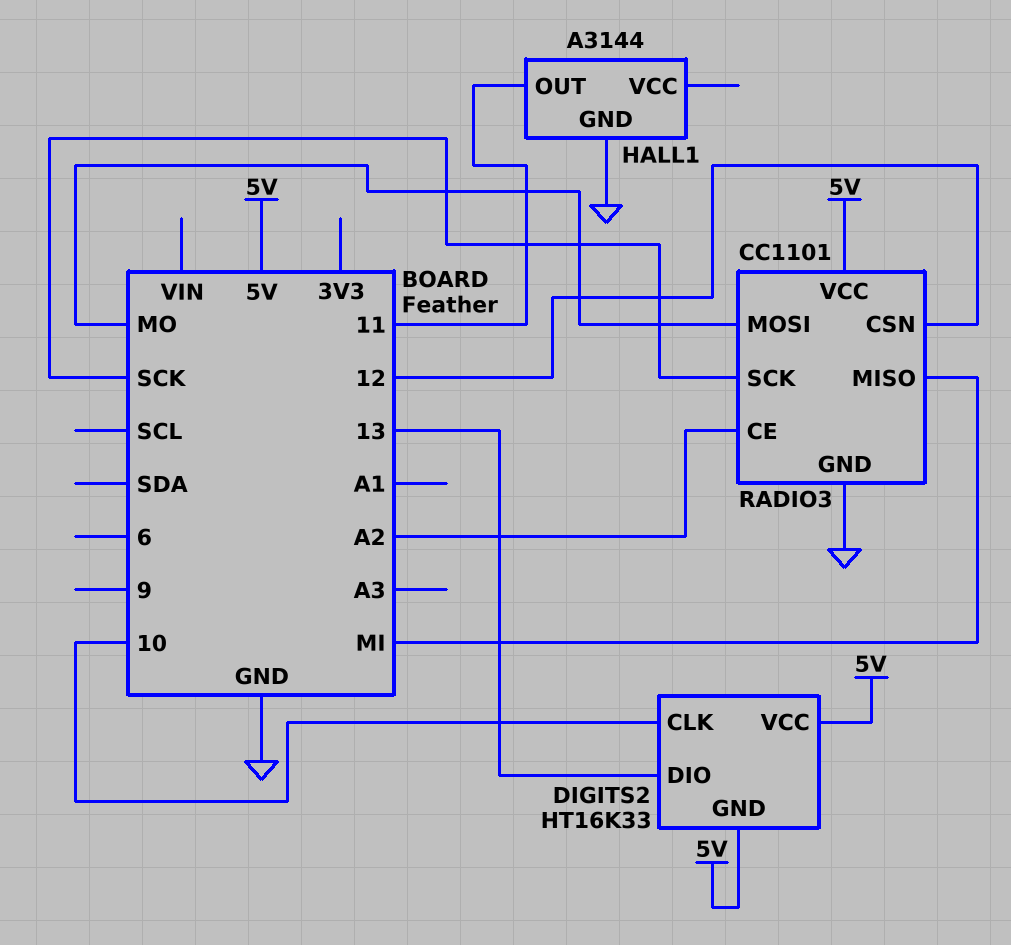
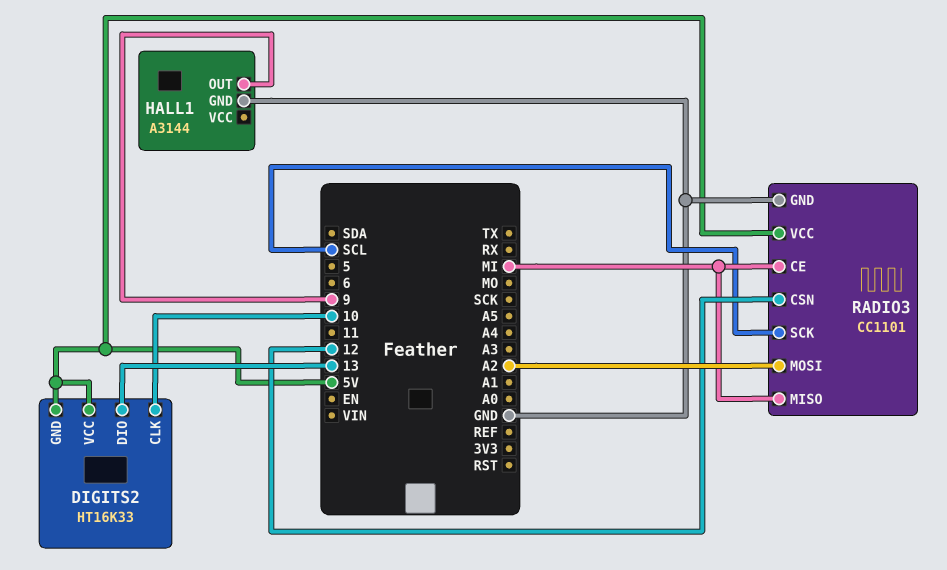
HALL1 pin OUT: 11 -> 9
RADIO3 pin CE: A2 -> MI
RADIO3 pin MOSI: MO -> A2
RADIO3 pin SCK: SCK -> SCL

